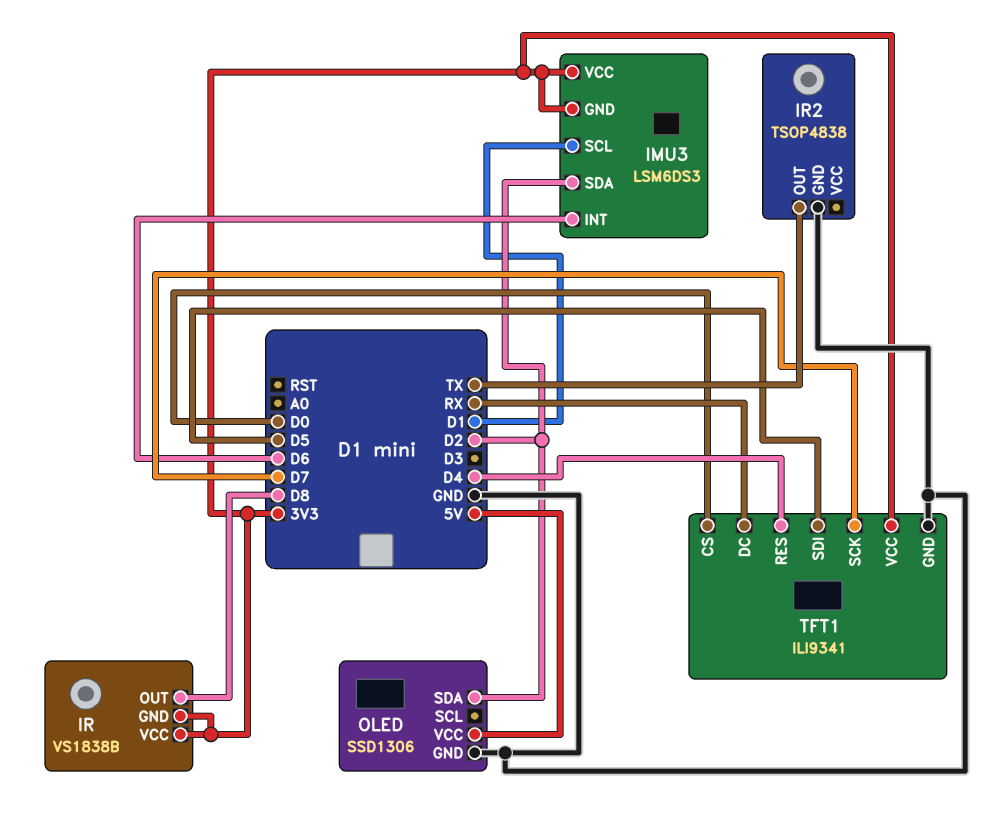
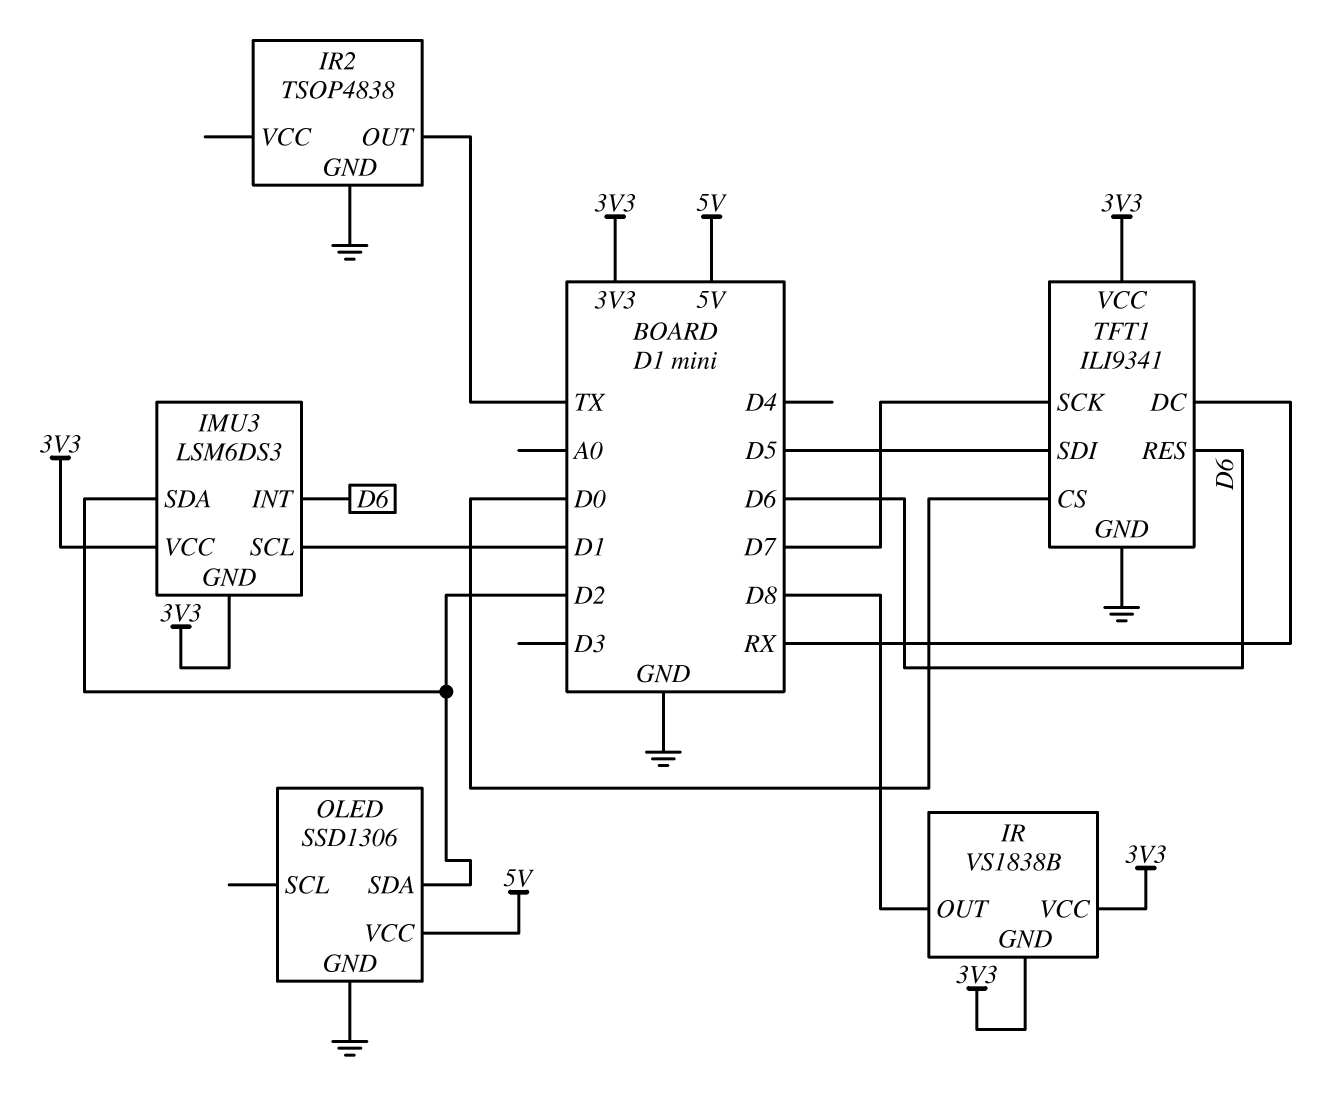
TFT1 pin RES: D4 -> D6

